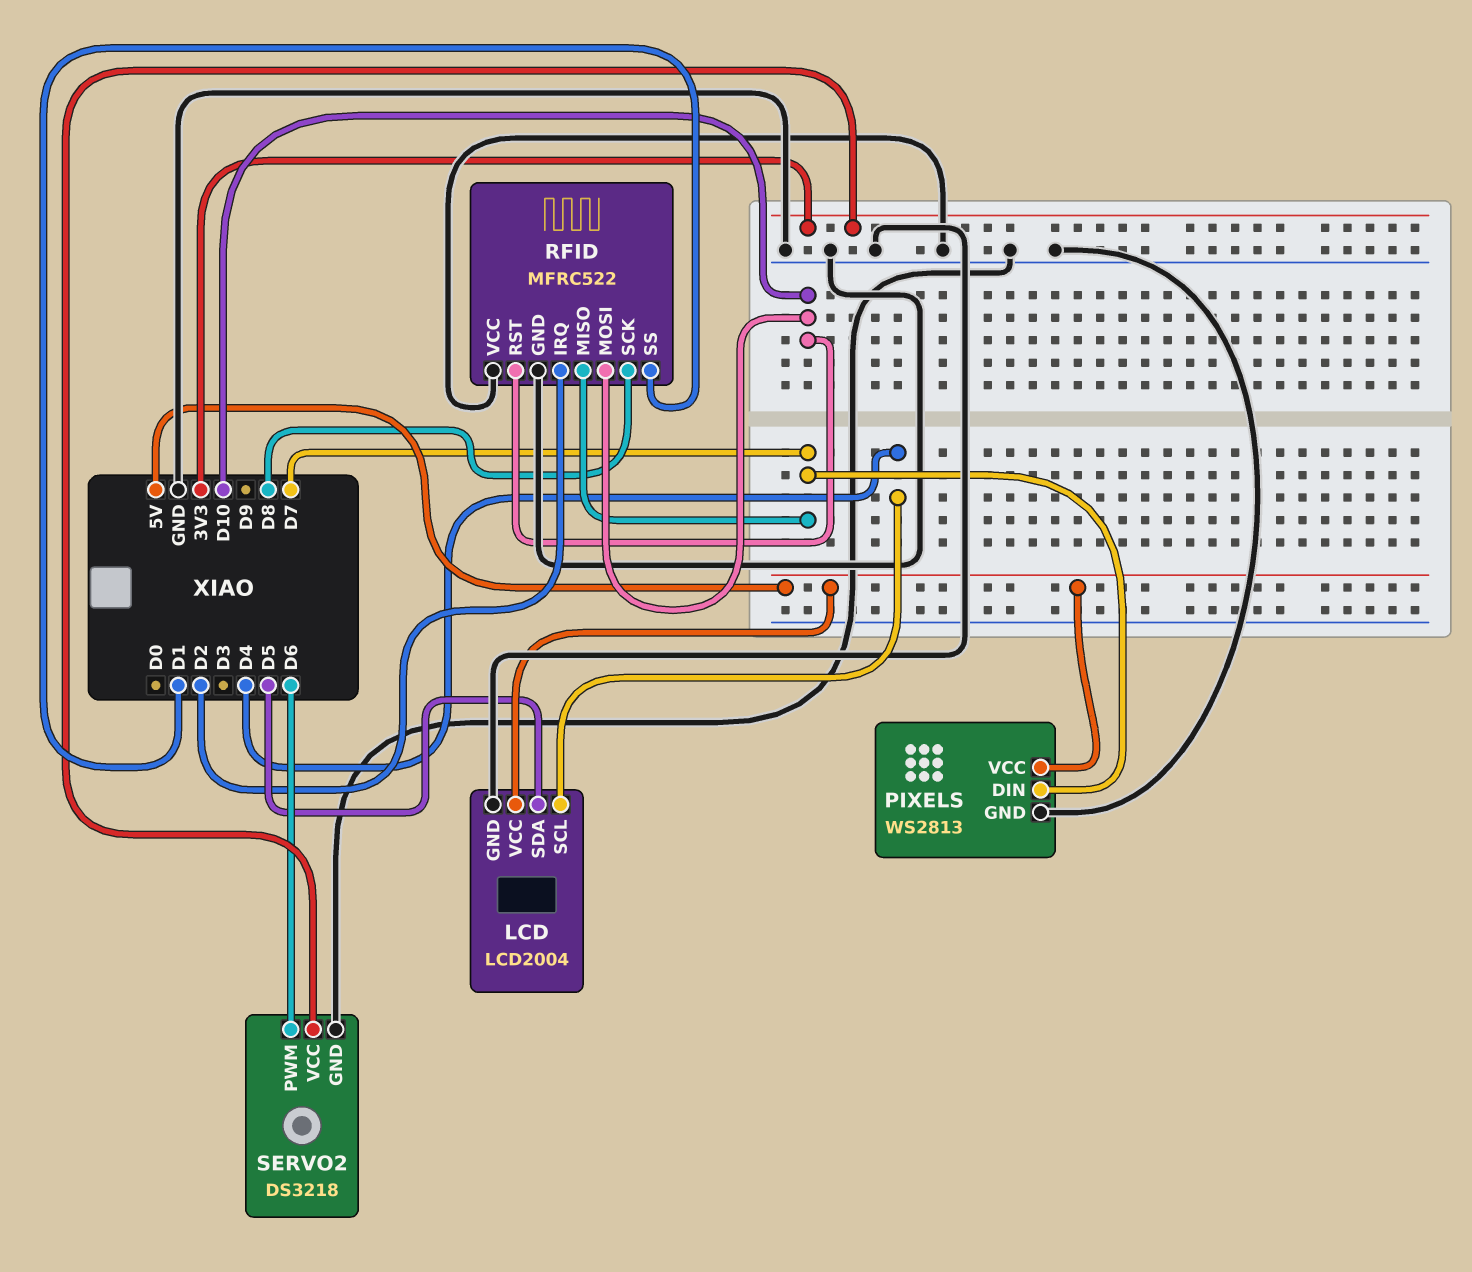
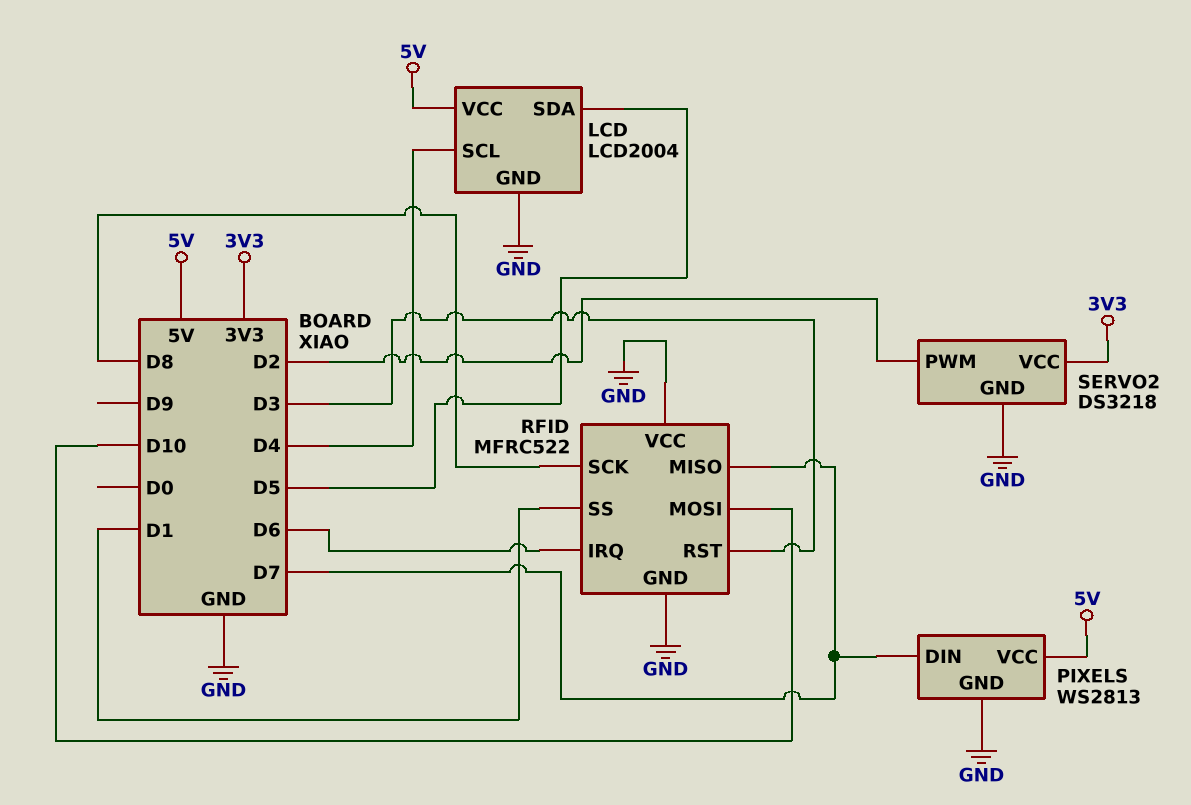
RFID pin IRQ: D2 -> D6
RFID pin RST: D10 -> D3
SERVO2 pin PWM: D6 -> D2

